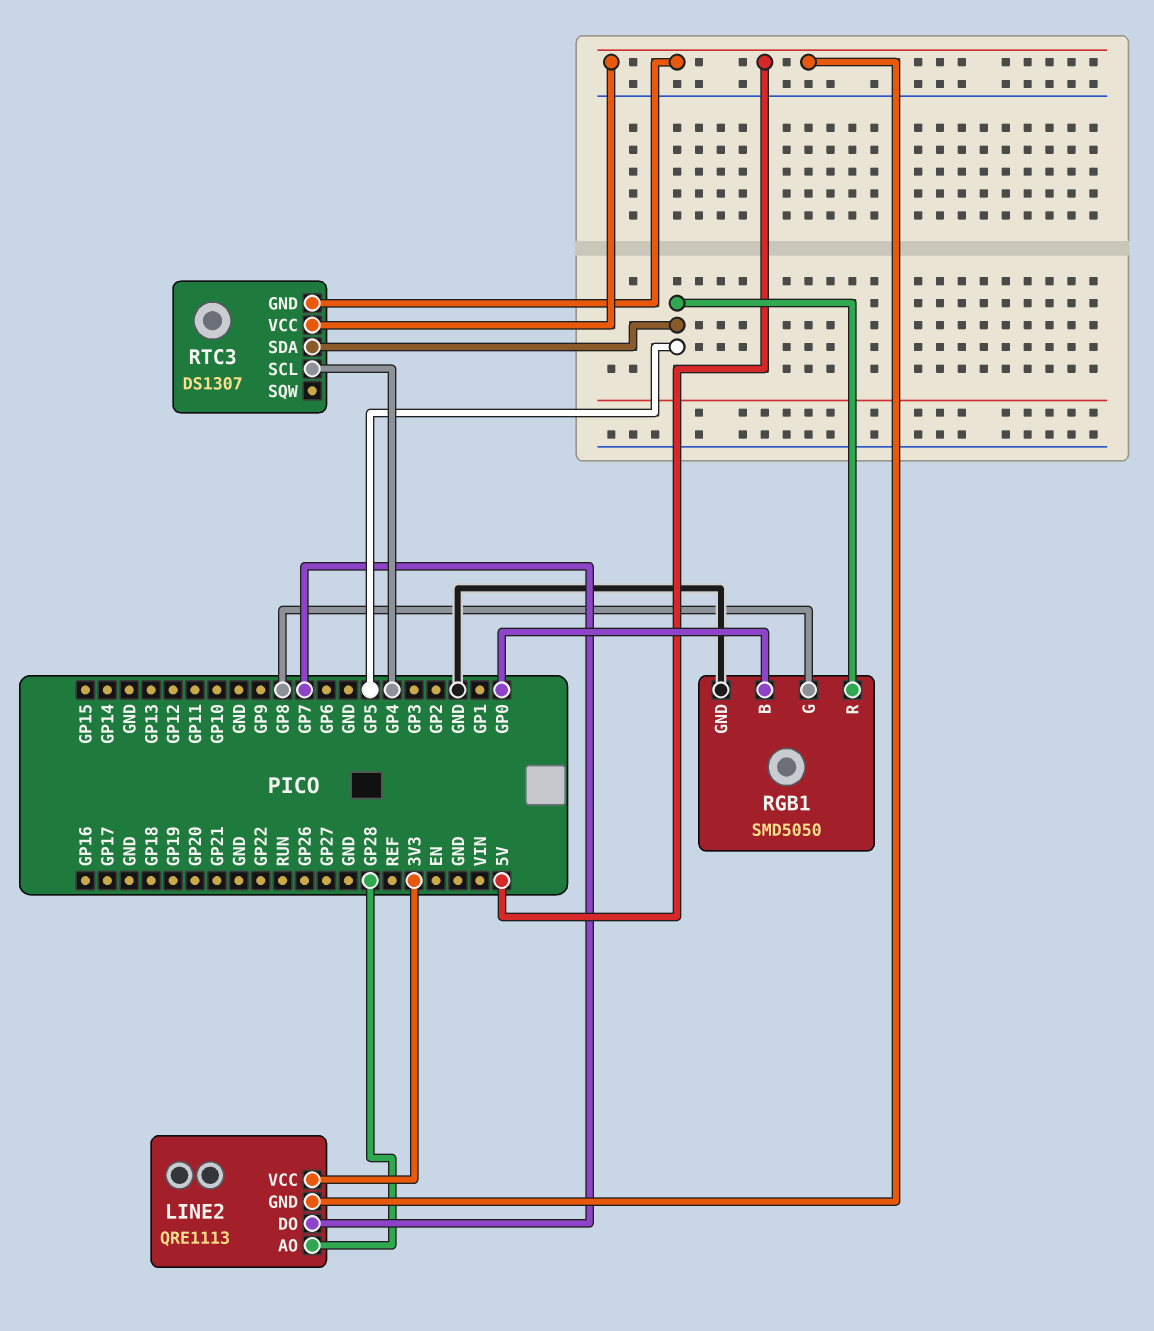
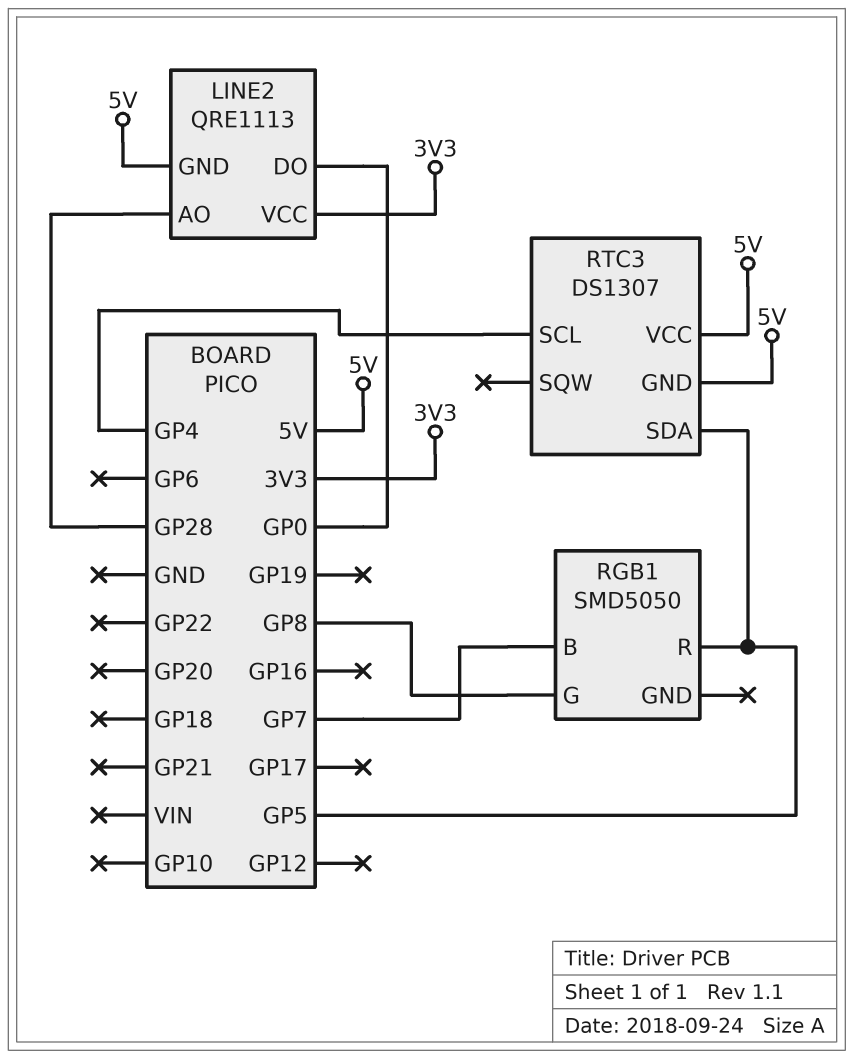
LINE2 pin DO: GP7 -> GP0
RGB1 pin B: GP0 -> GP7
RGB1 pin GND: GND -> none

